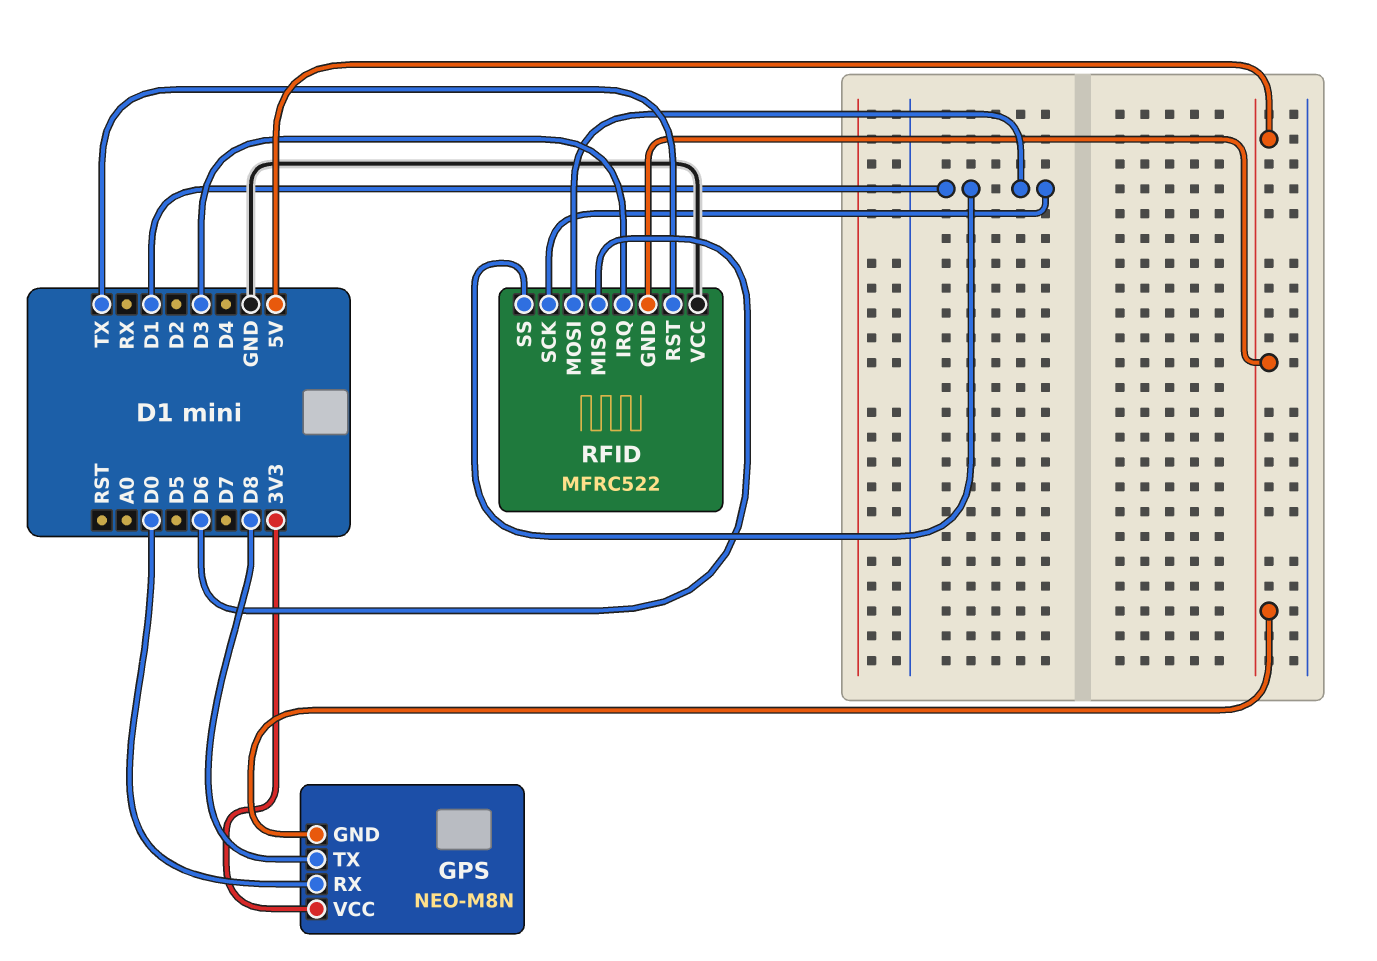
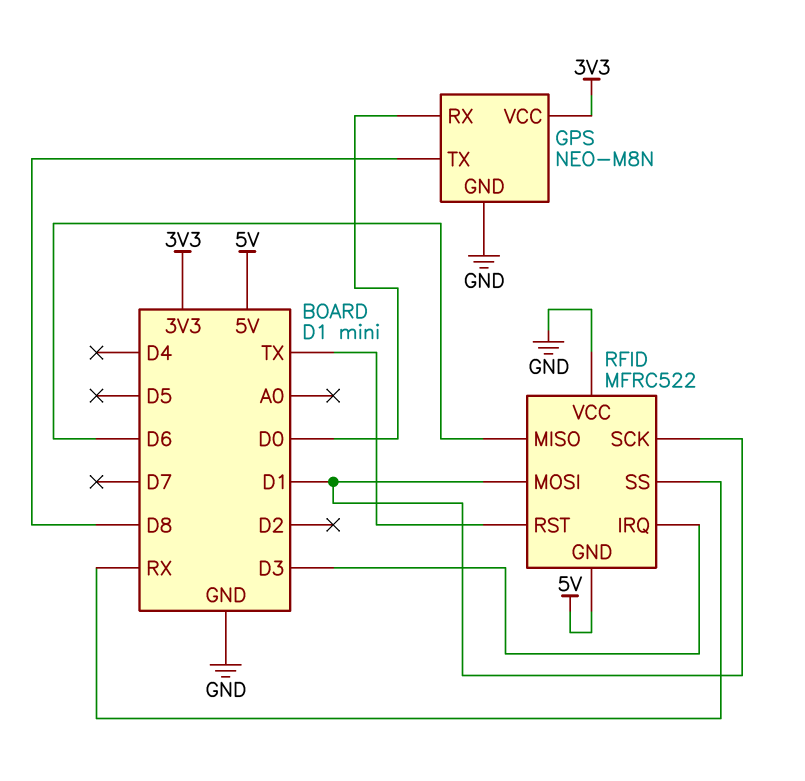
GPS pin GND: 5V -> GND
RFID pin SS: D1 -> RX

